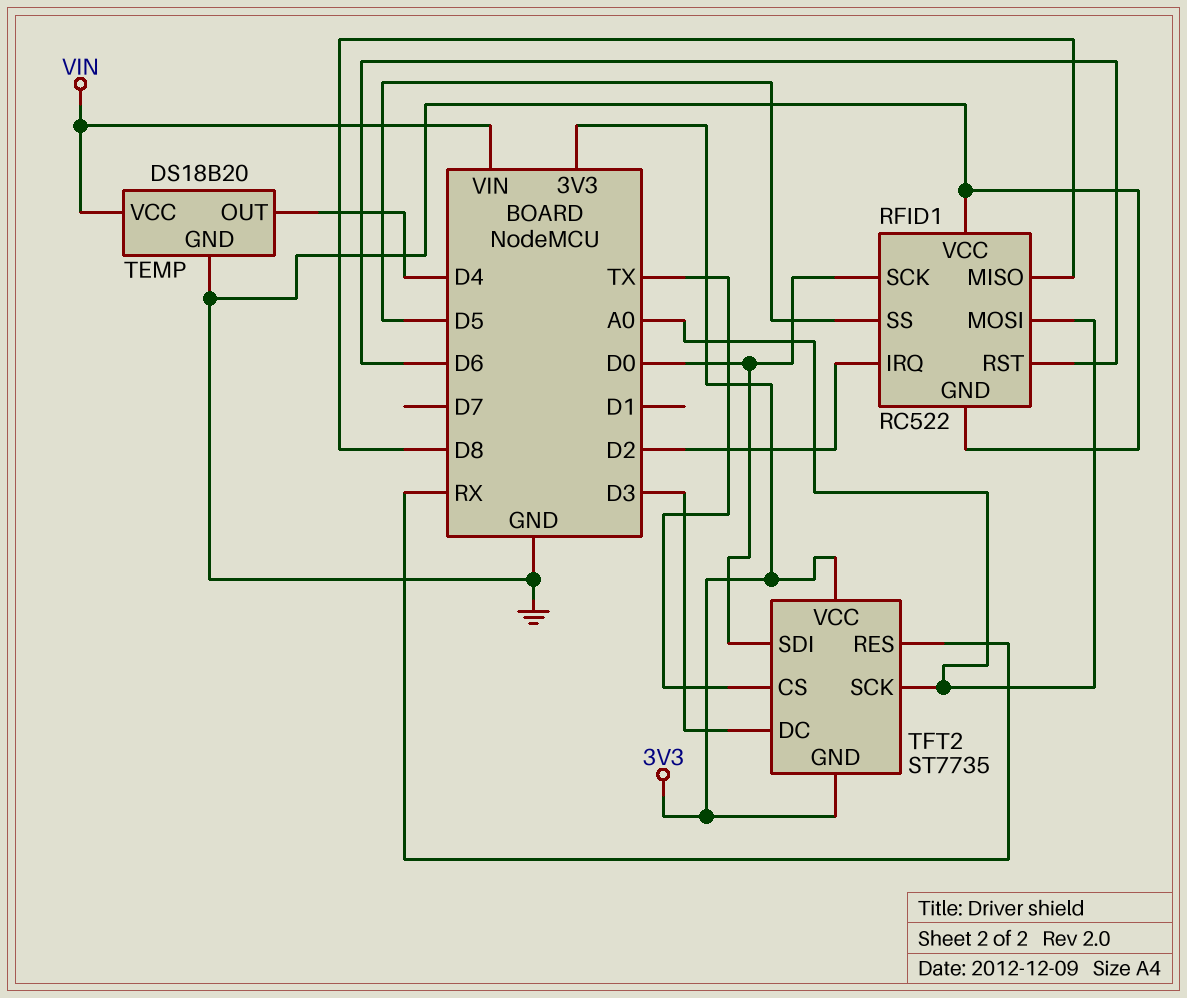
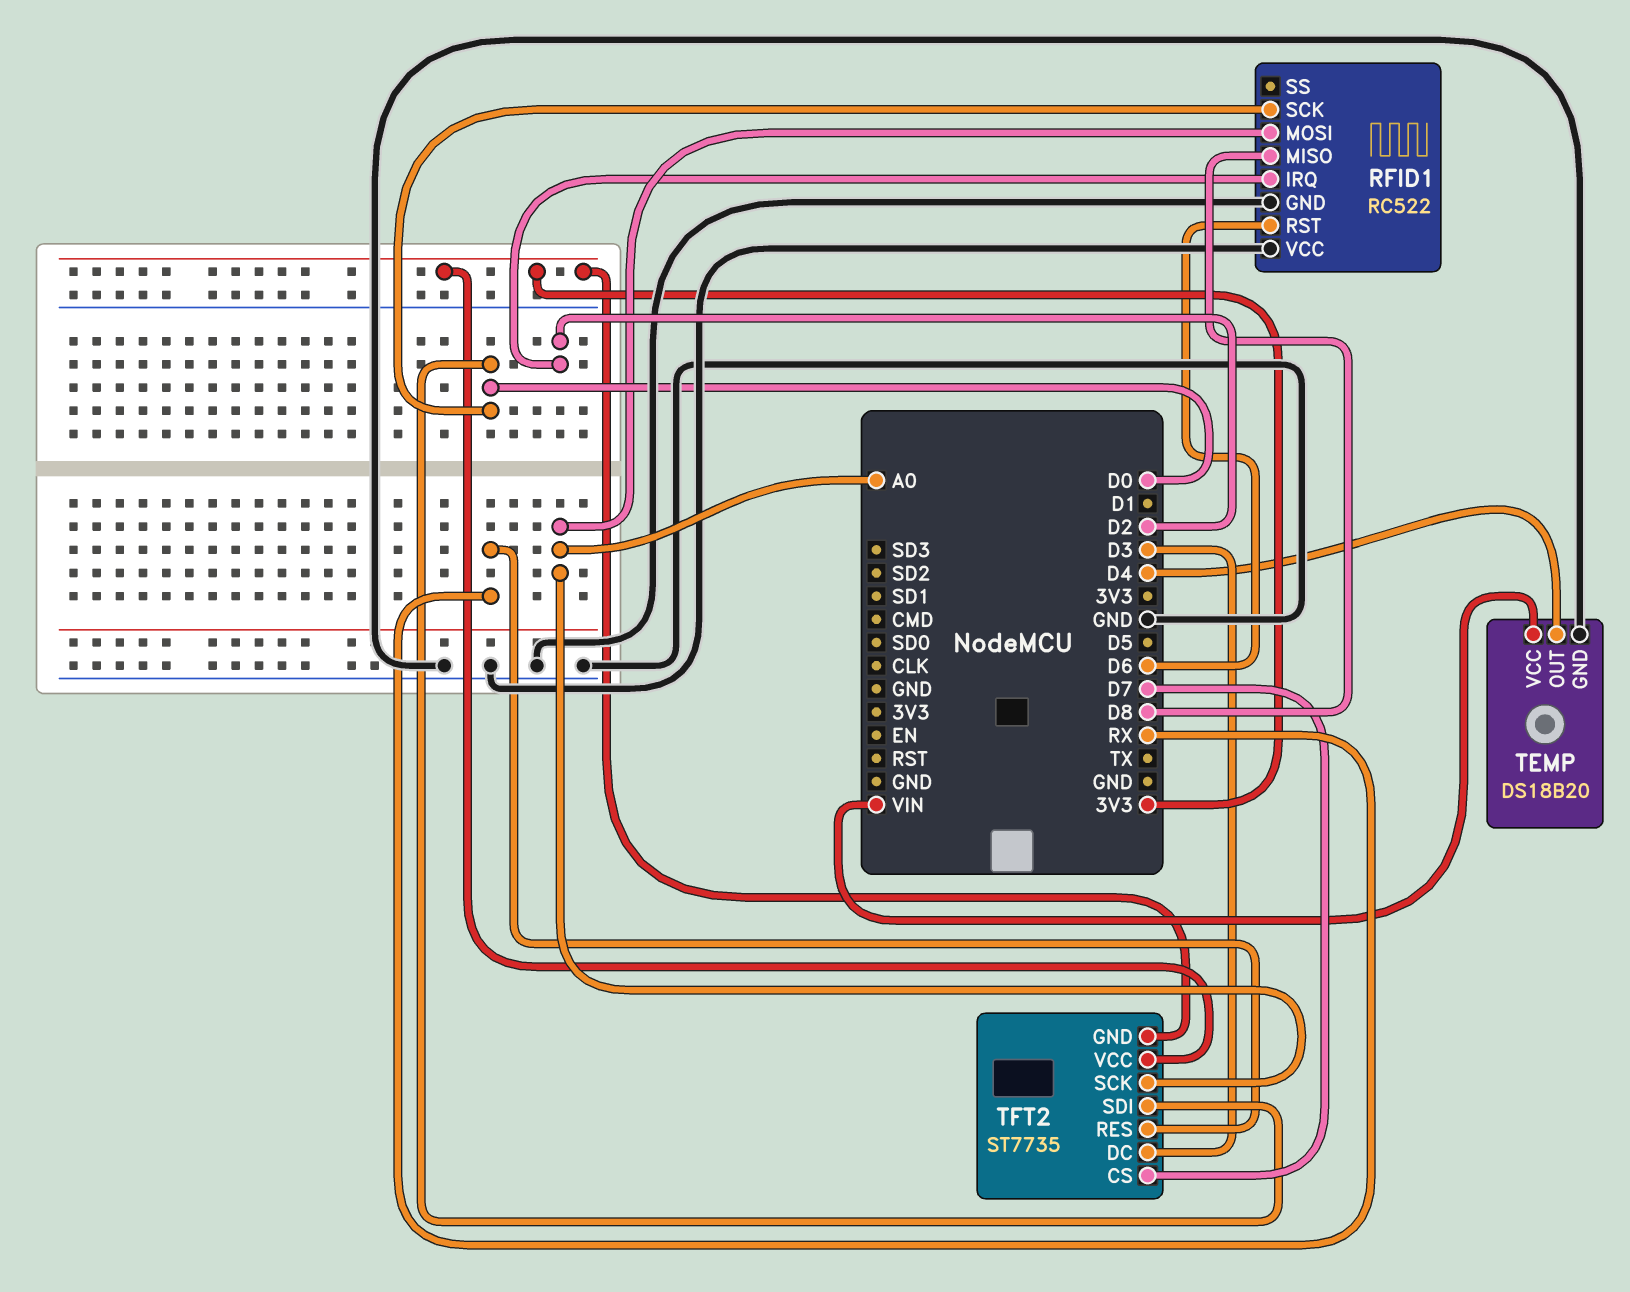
RFID1 pin SS: D5 -> none
TFT2 pin CS: TX -> D7

